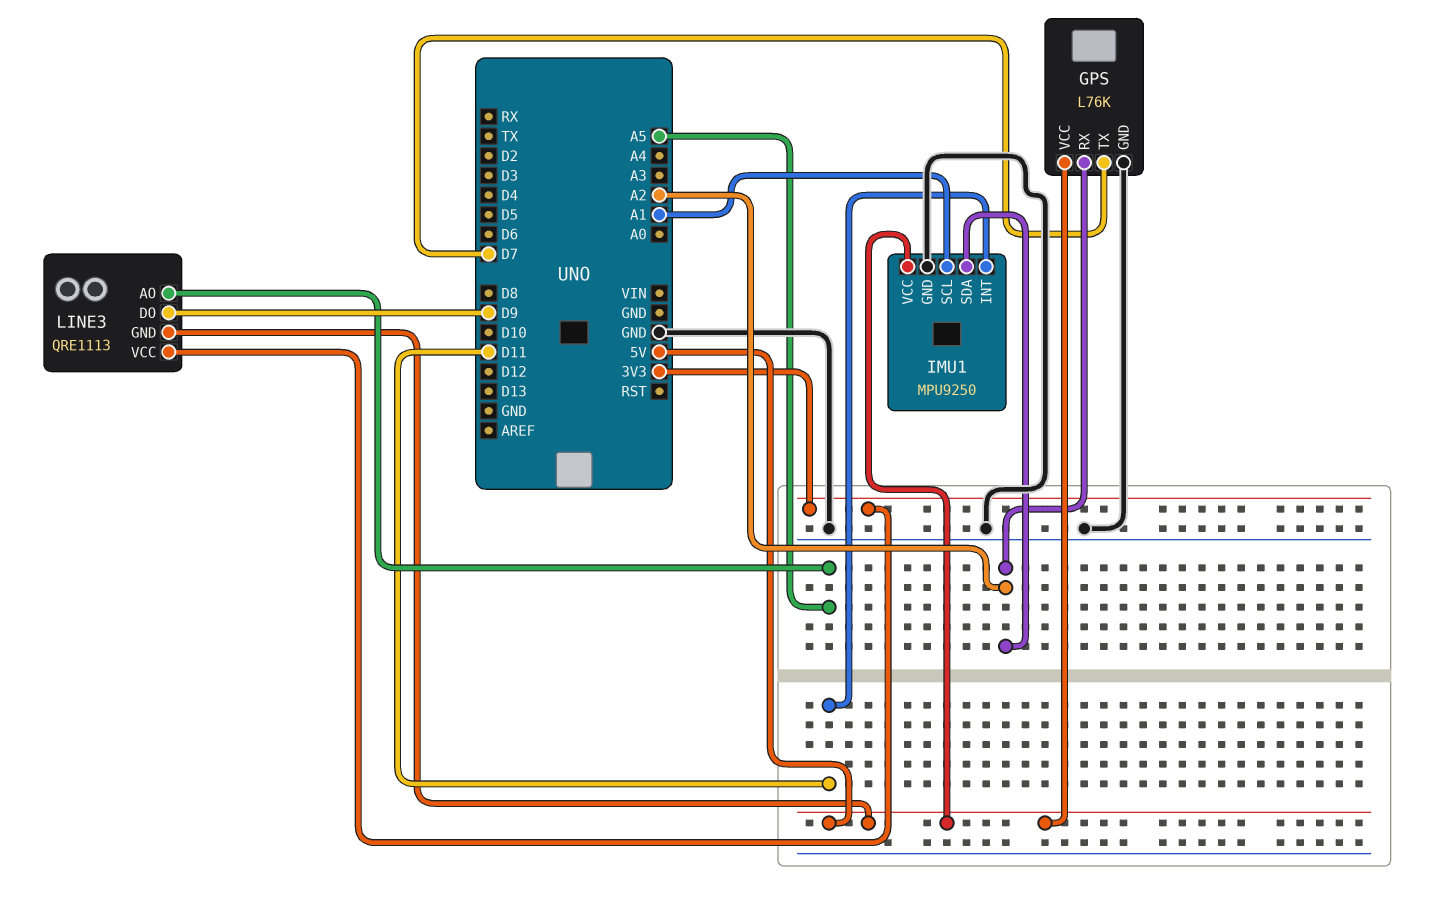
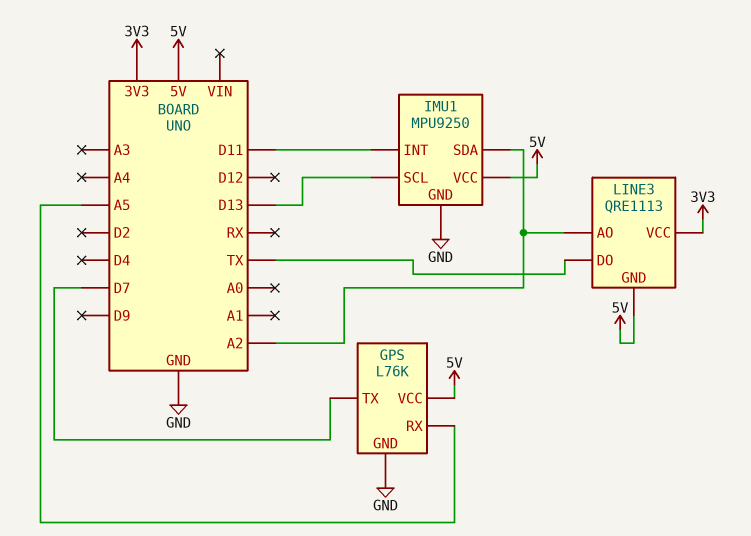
GPS pin RX: A2 -> A5
IMU1 pin SCL: A1 -> D13
LINE3 pin AO: A5 -> A2
LINE3 pin DO: D9 -> TX

